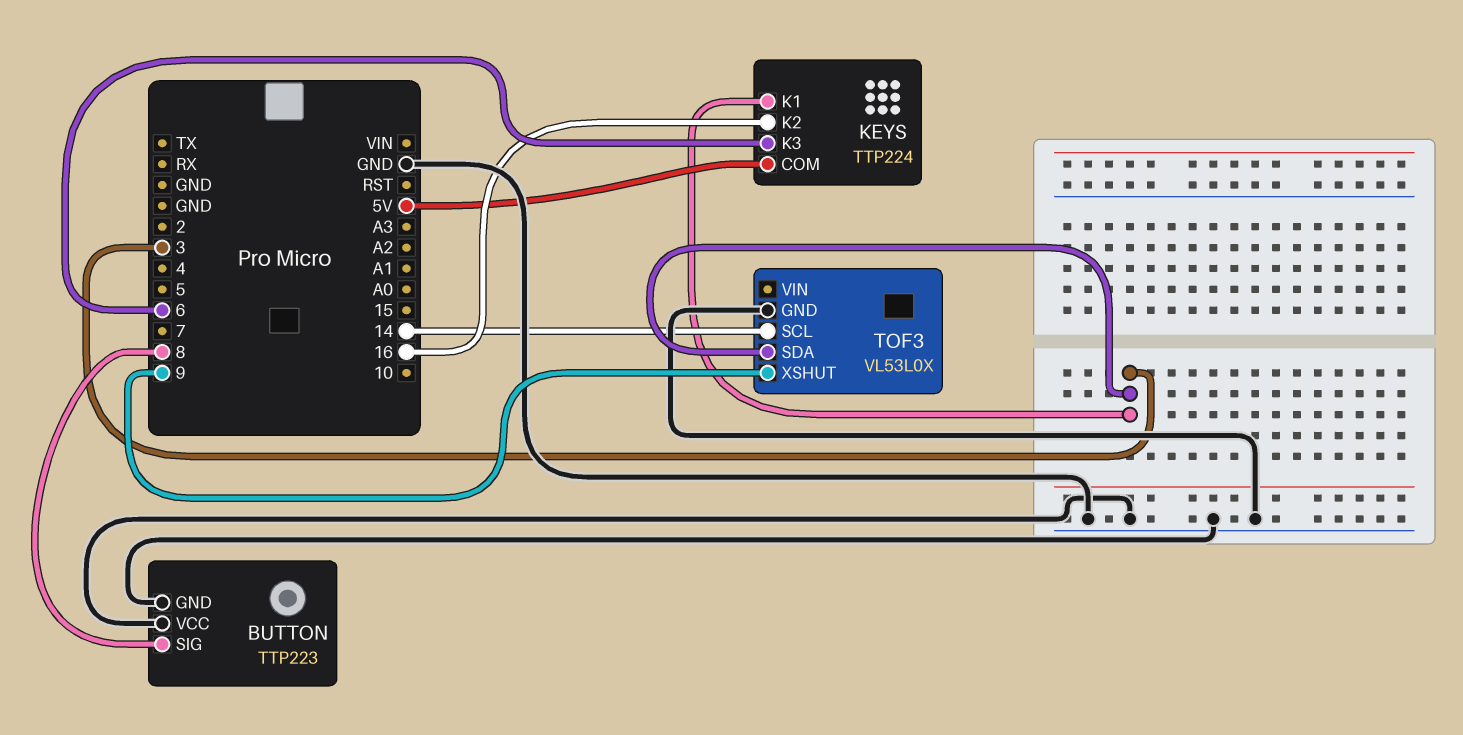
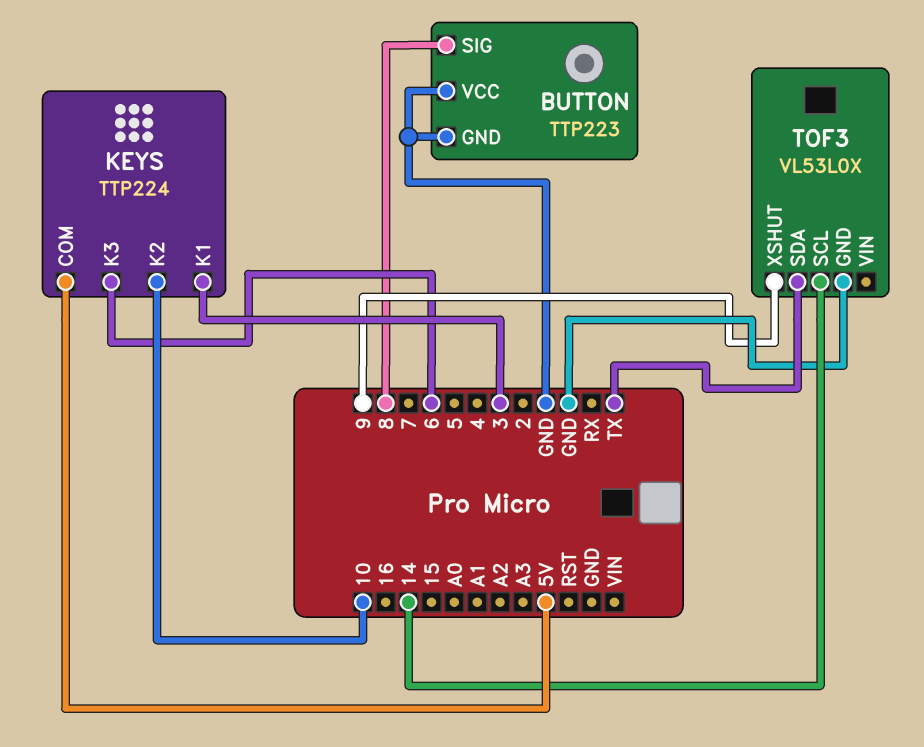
KEYS pin K2: 16 -> 10
TOF3 pin SDA: 3 -> TX

